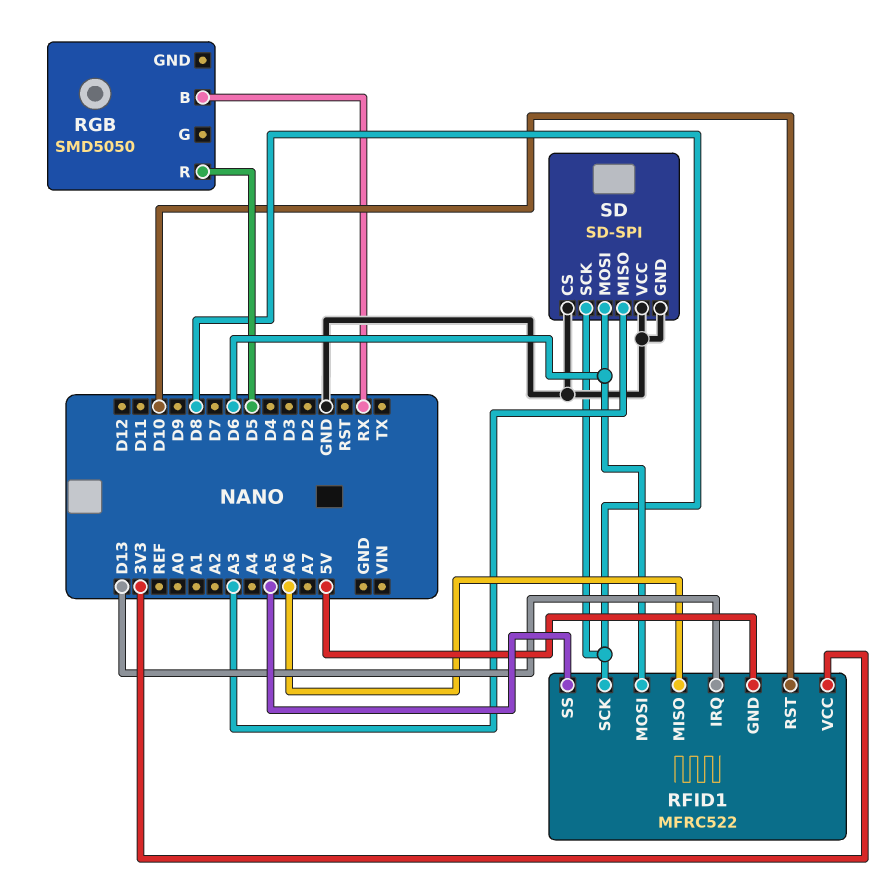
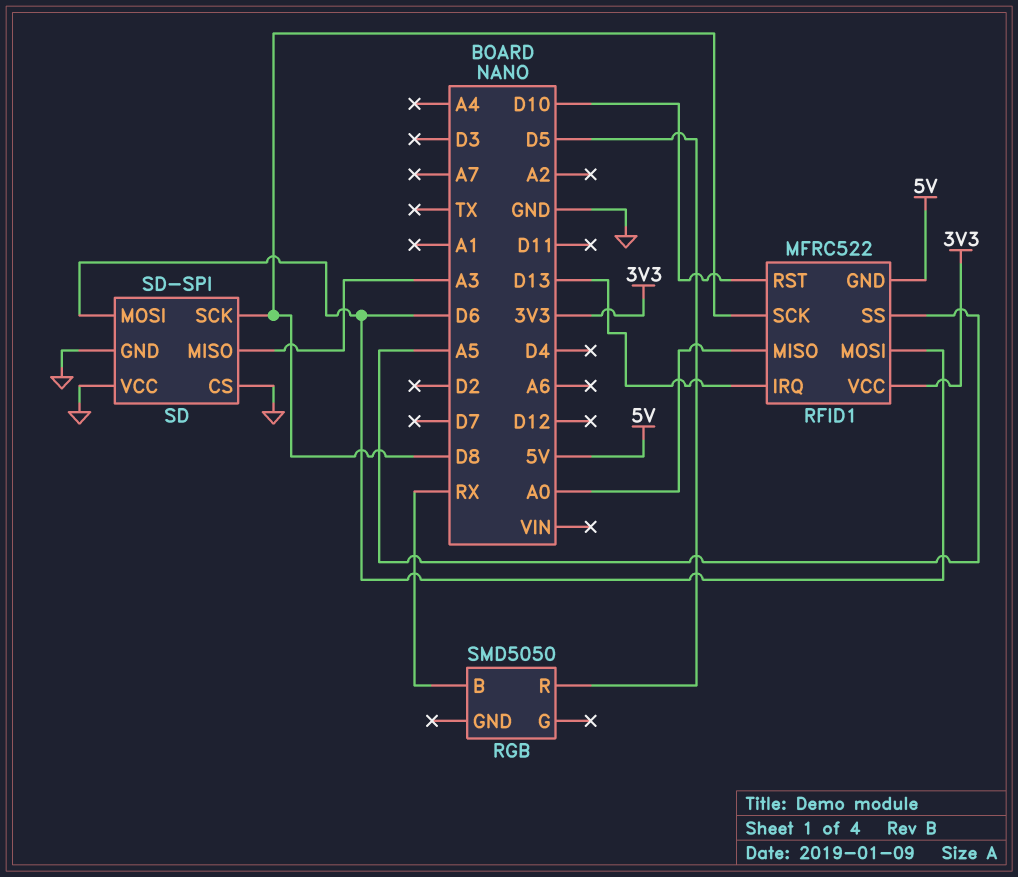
RFID1 pin MISO: A6 -> A0

